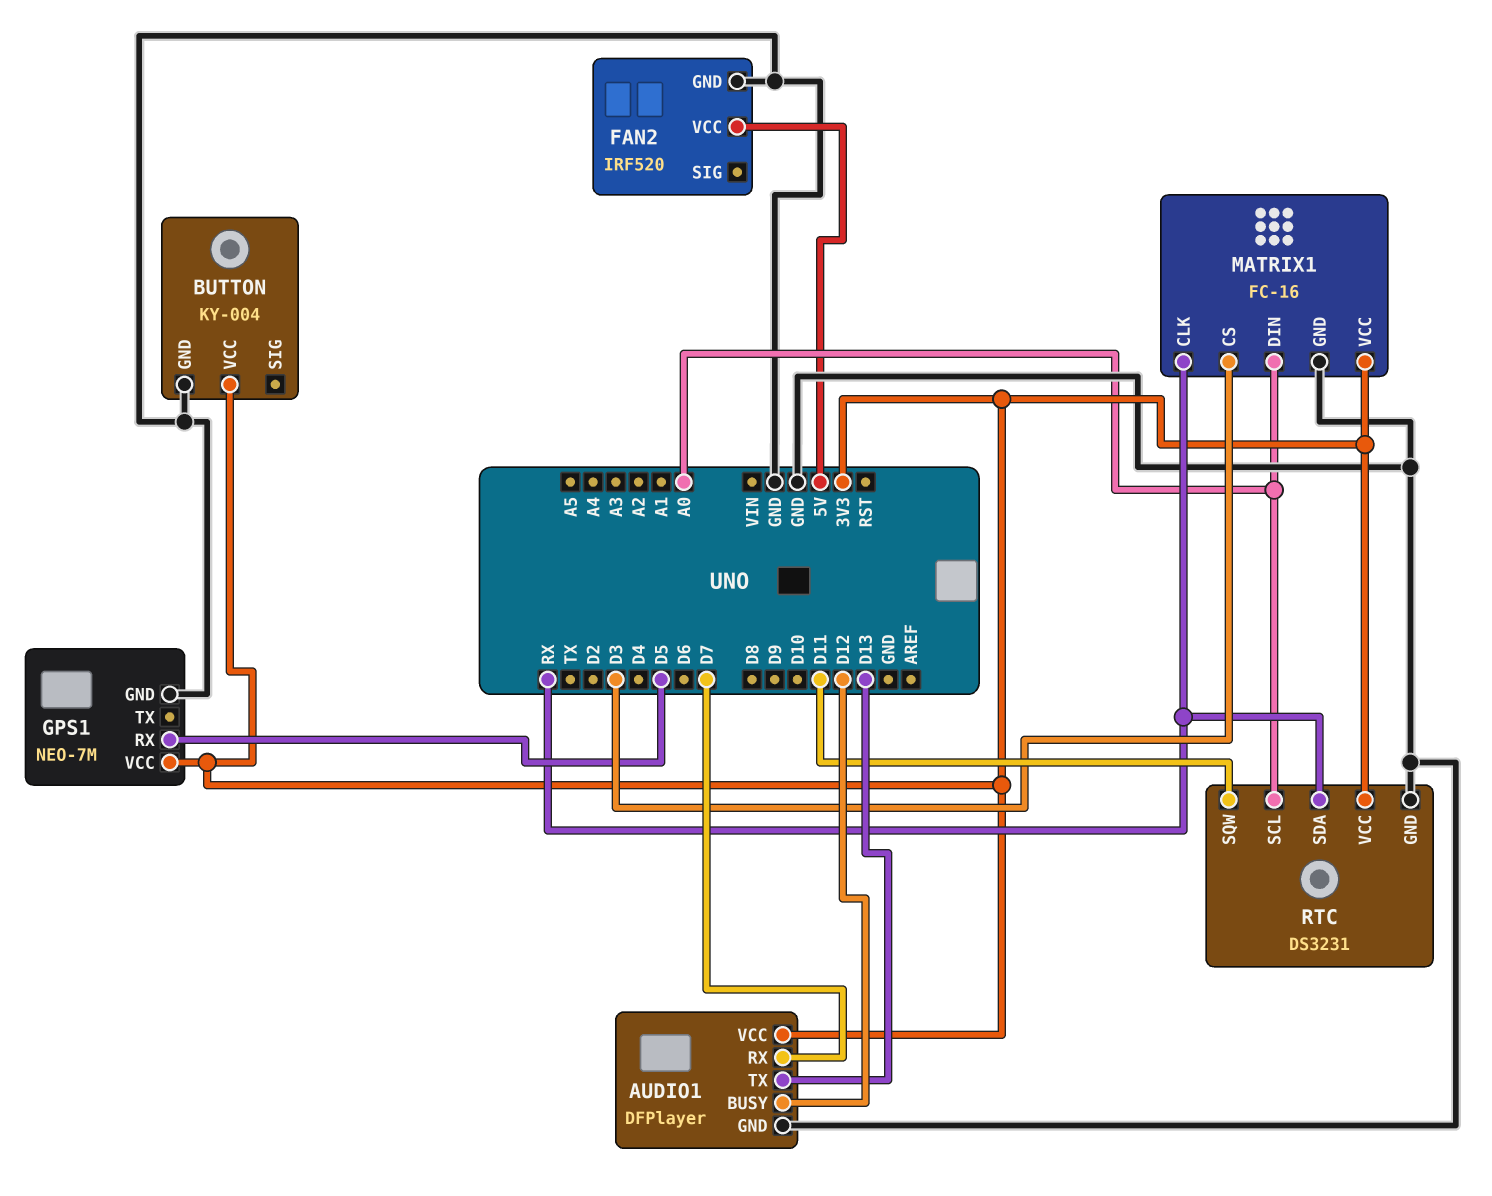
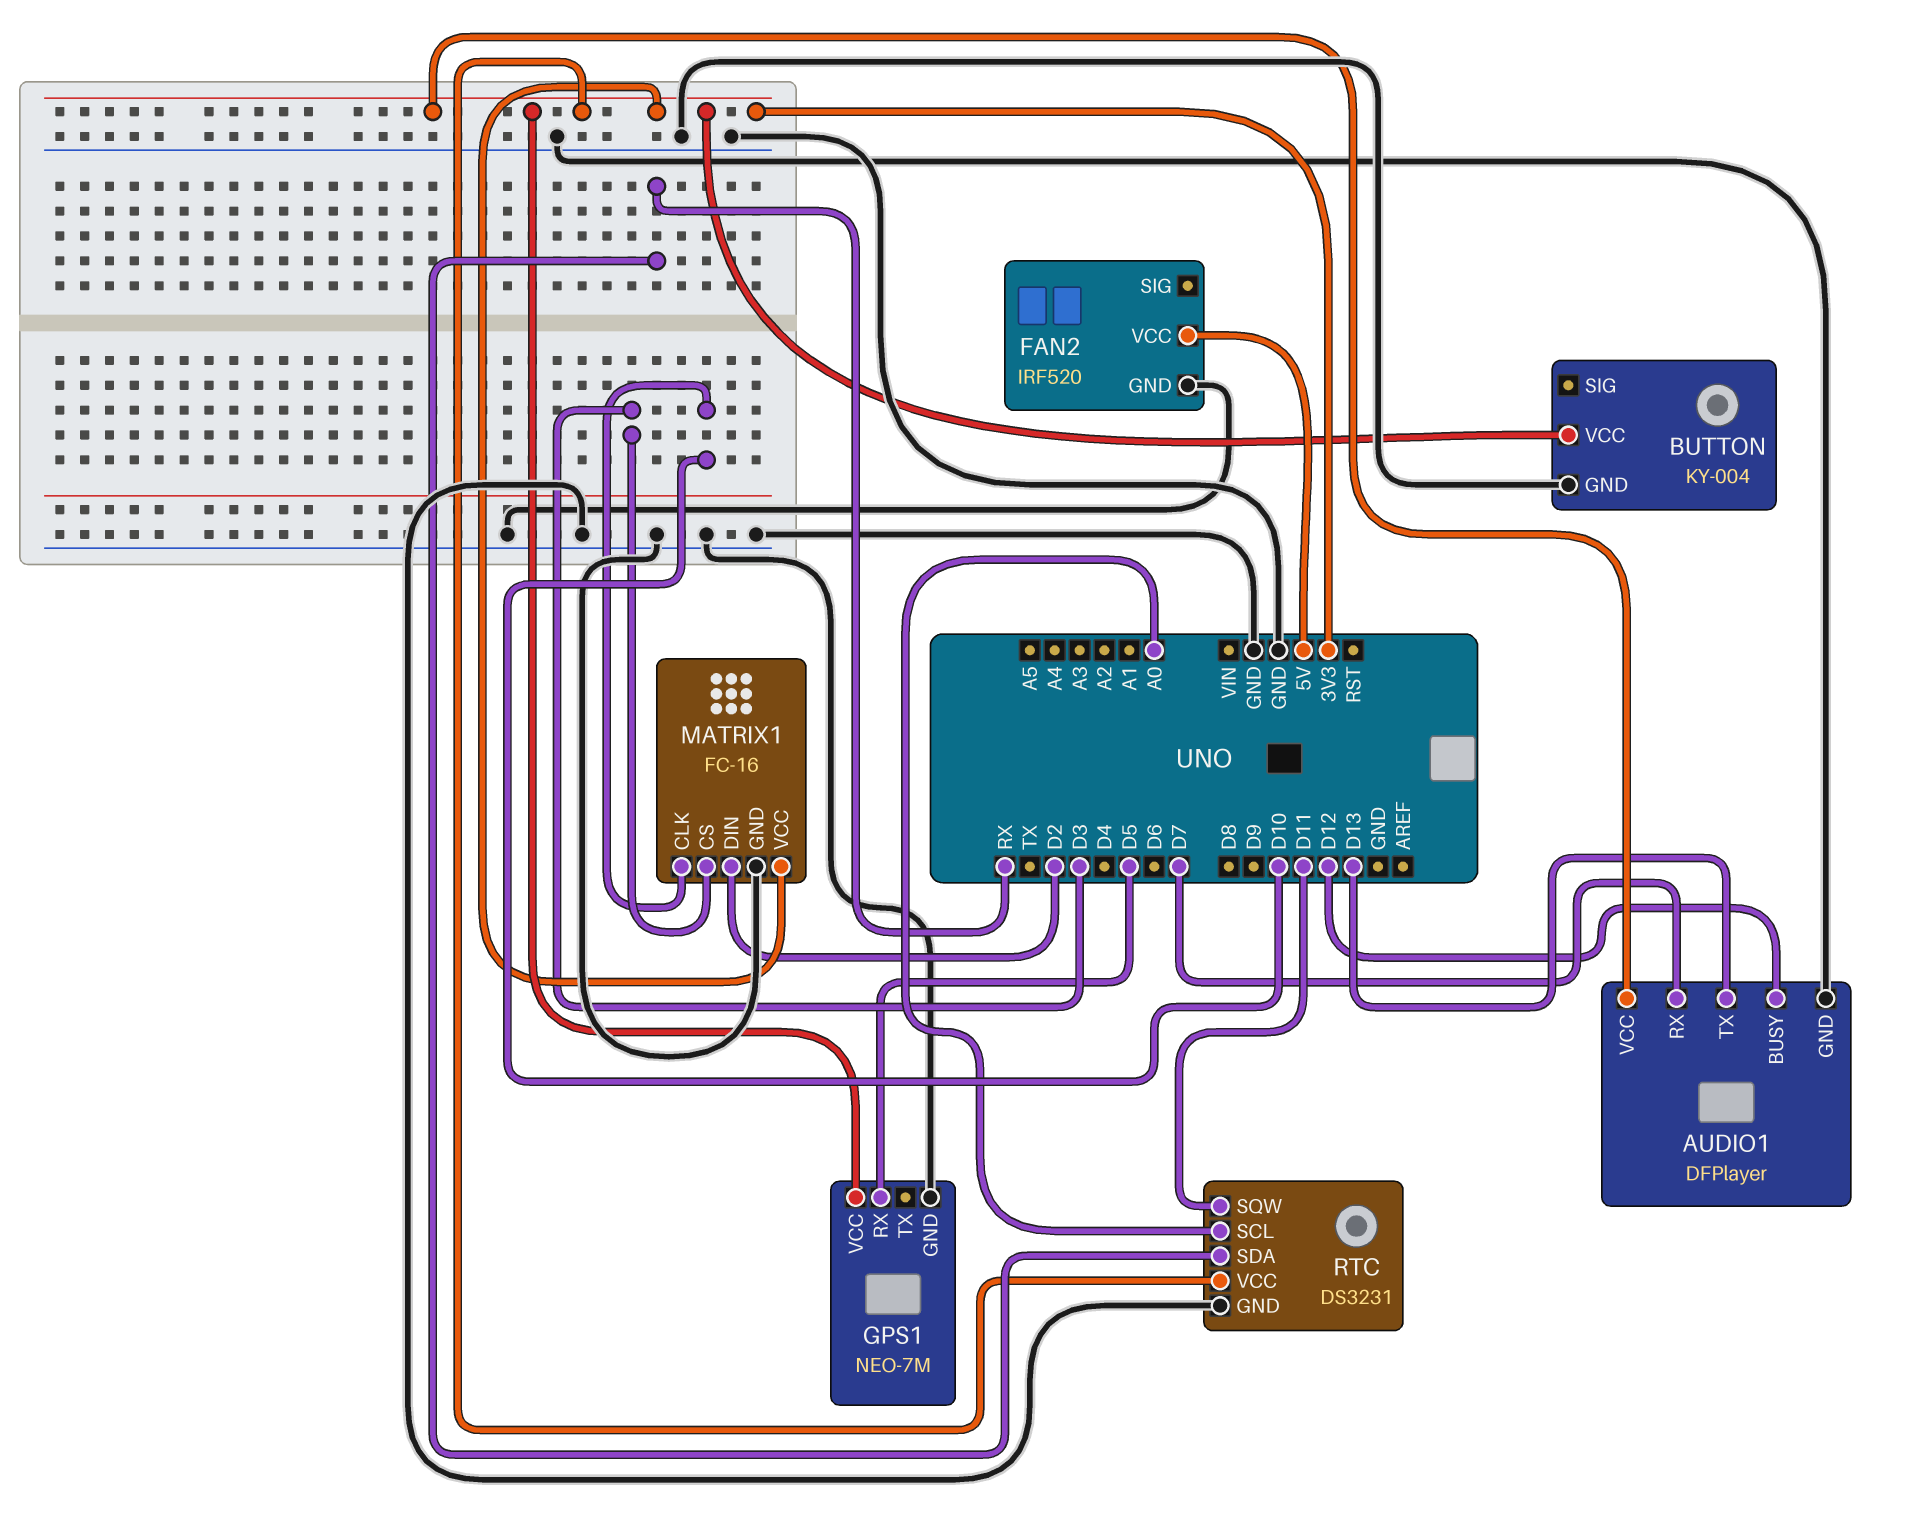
MATRIX1 pin CLK: RX -> D10
MATRIX1 pin DIN: A0 -> D2

